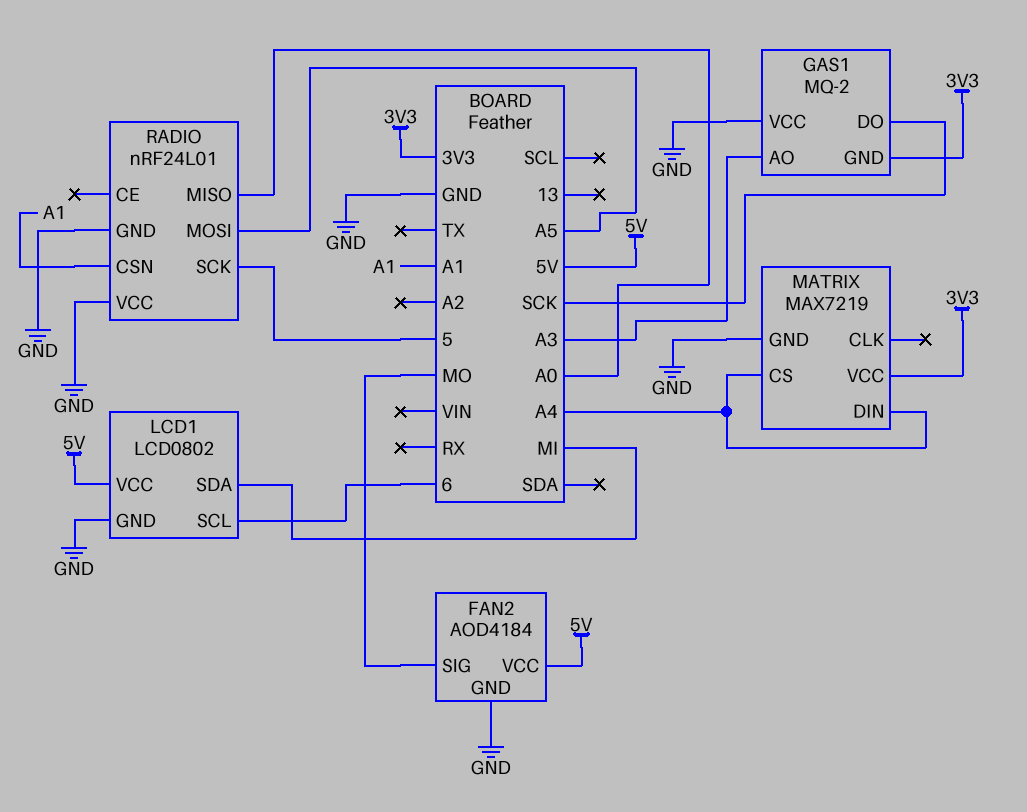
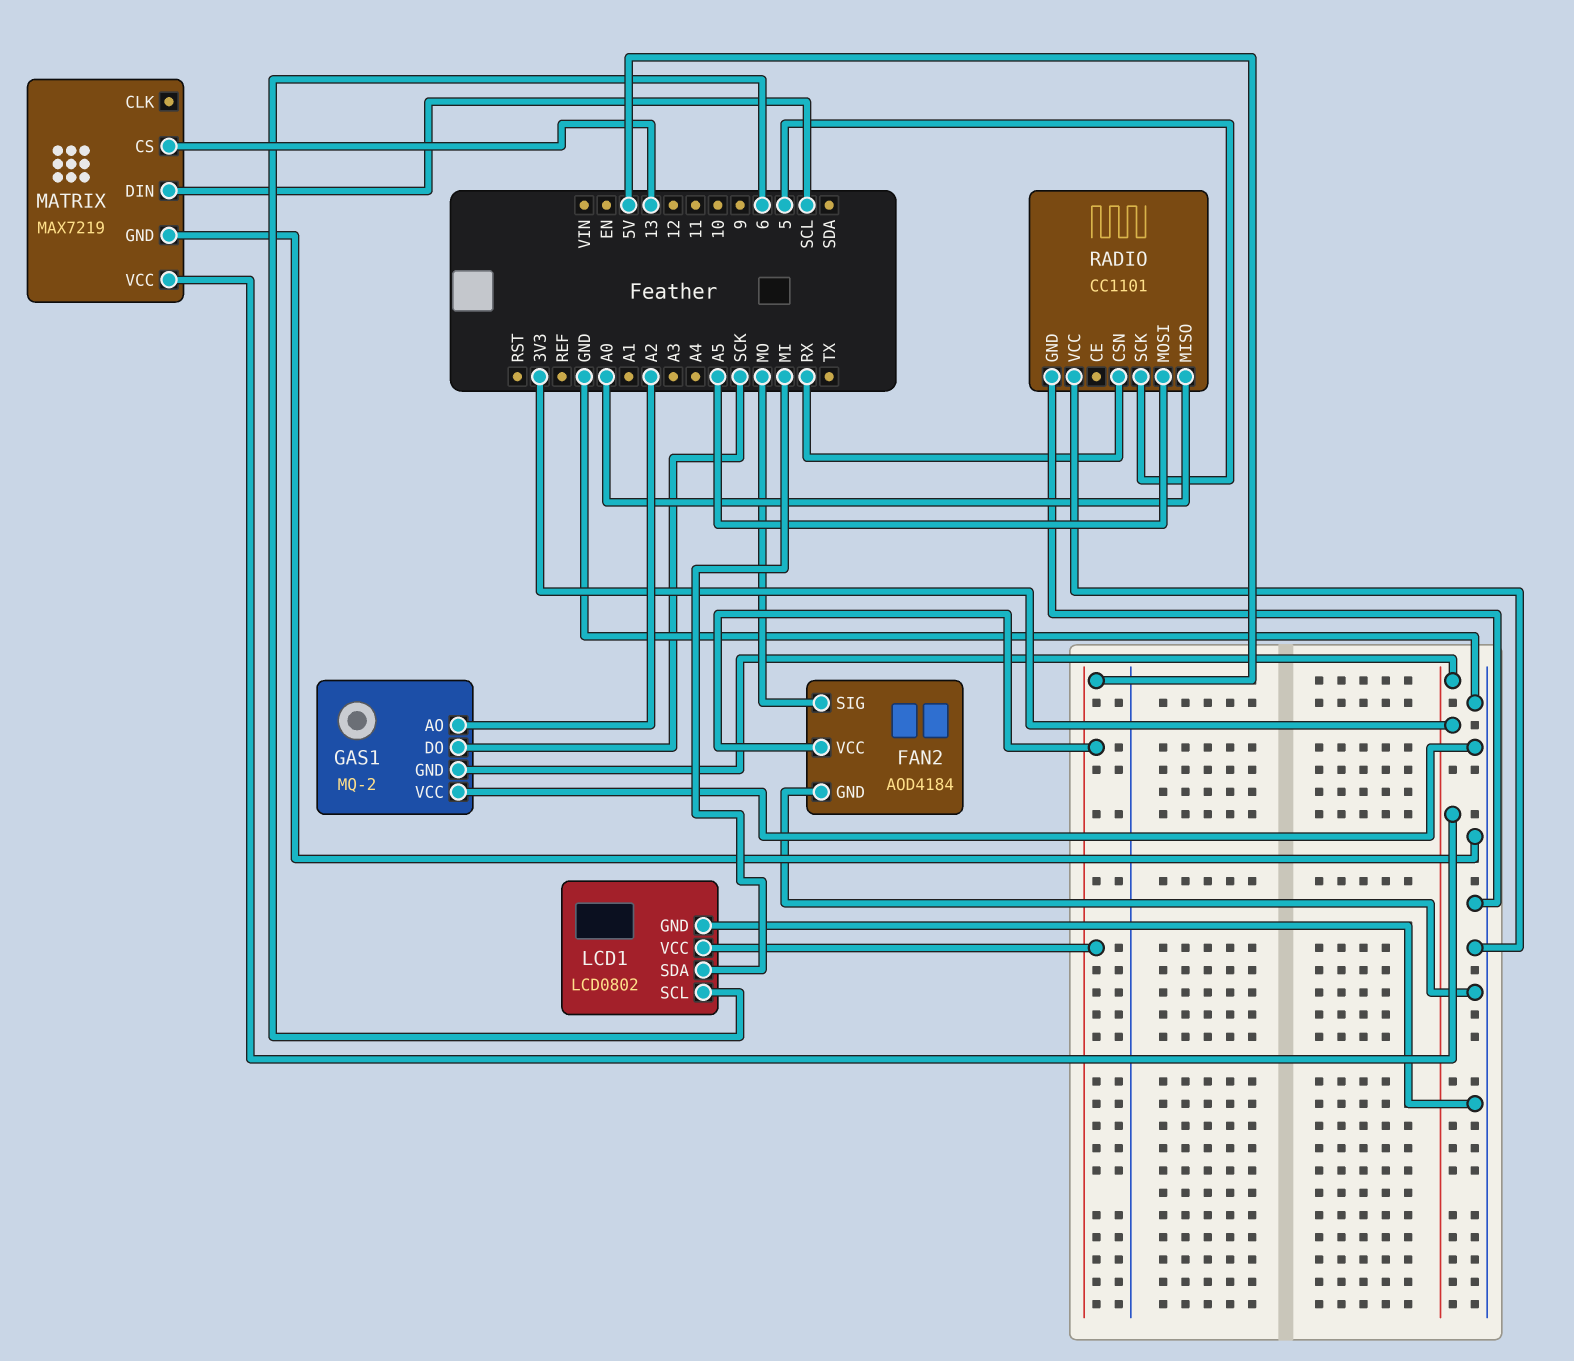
GAS1 pin AO: A3 -> A2
MATRIX pin CS: A4 -> 13
MATRIX pin DIN: A4 -> SCL
RADIO: nRF24L01 -> CC1101
RADIO pin CSN: A1 -> RX

